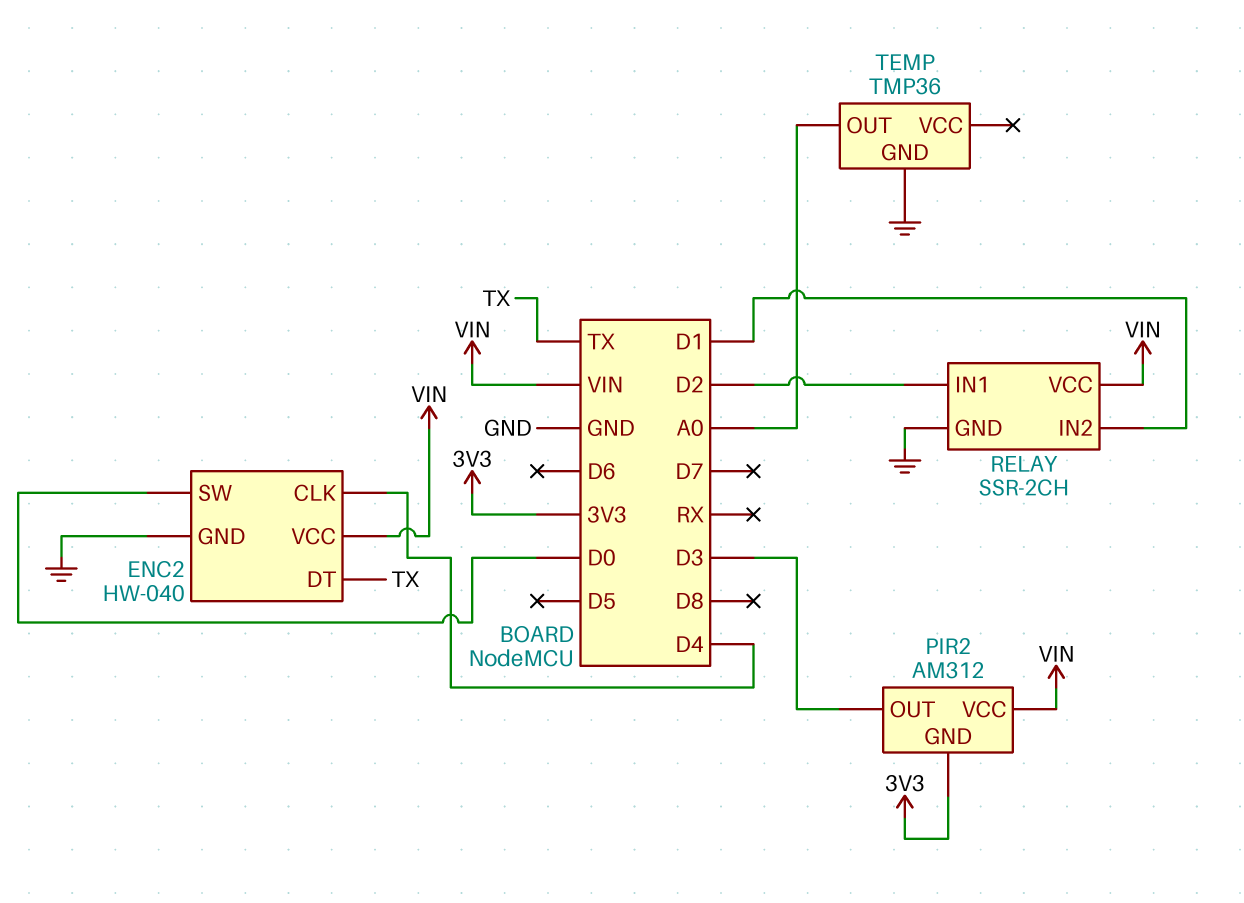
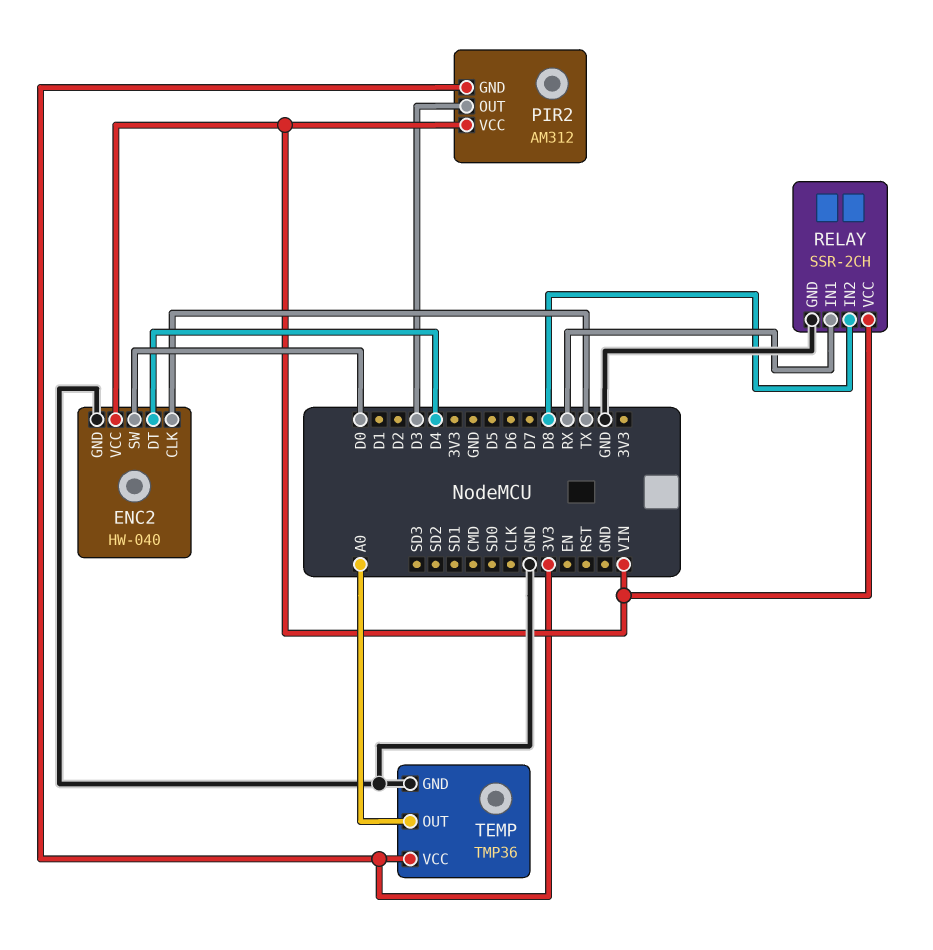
ENC2 pin CLK: D4 -> TX
ENC2 pin DT: TX -> D4
RELAY pin IN1: D2 -> RX
RELAY pin IN2: D1 -> D8
TEMP pin VCC: none -> 3V3

